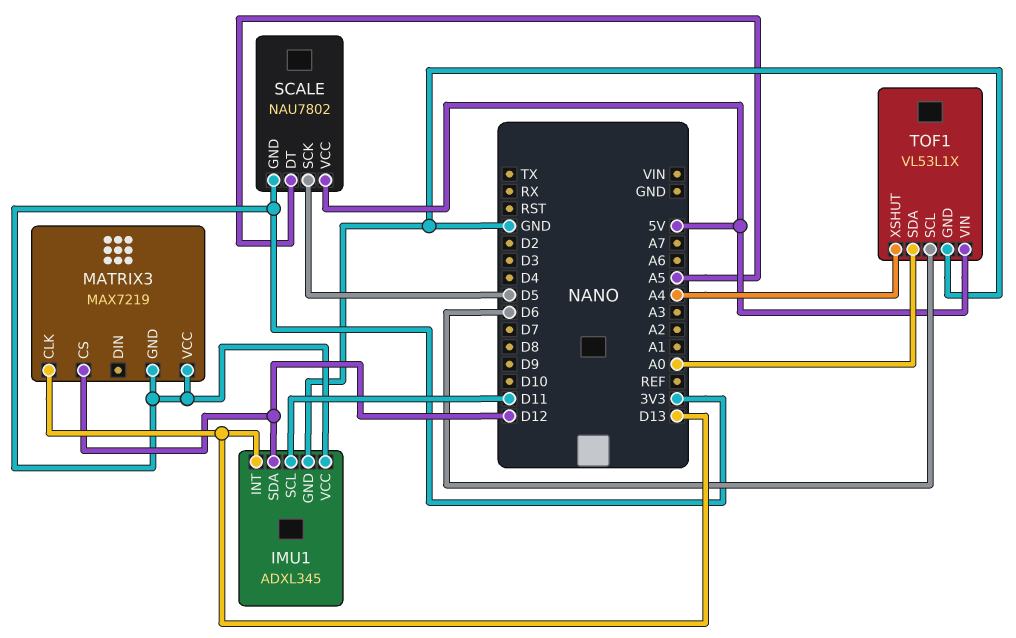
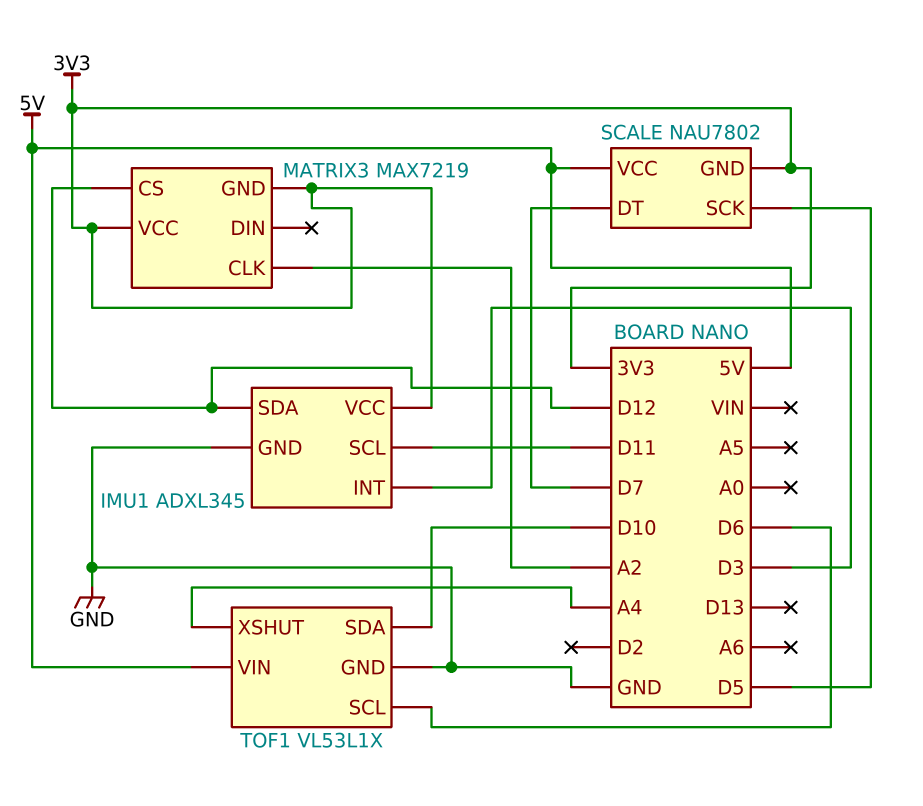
IMU1 pin INT: D13 -> D3
MATRIX3 pin CLK: D13 -> A2
SCALE pin DT: A5 -> D7
TOF1 pin SDA: A0 -> D10

